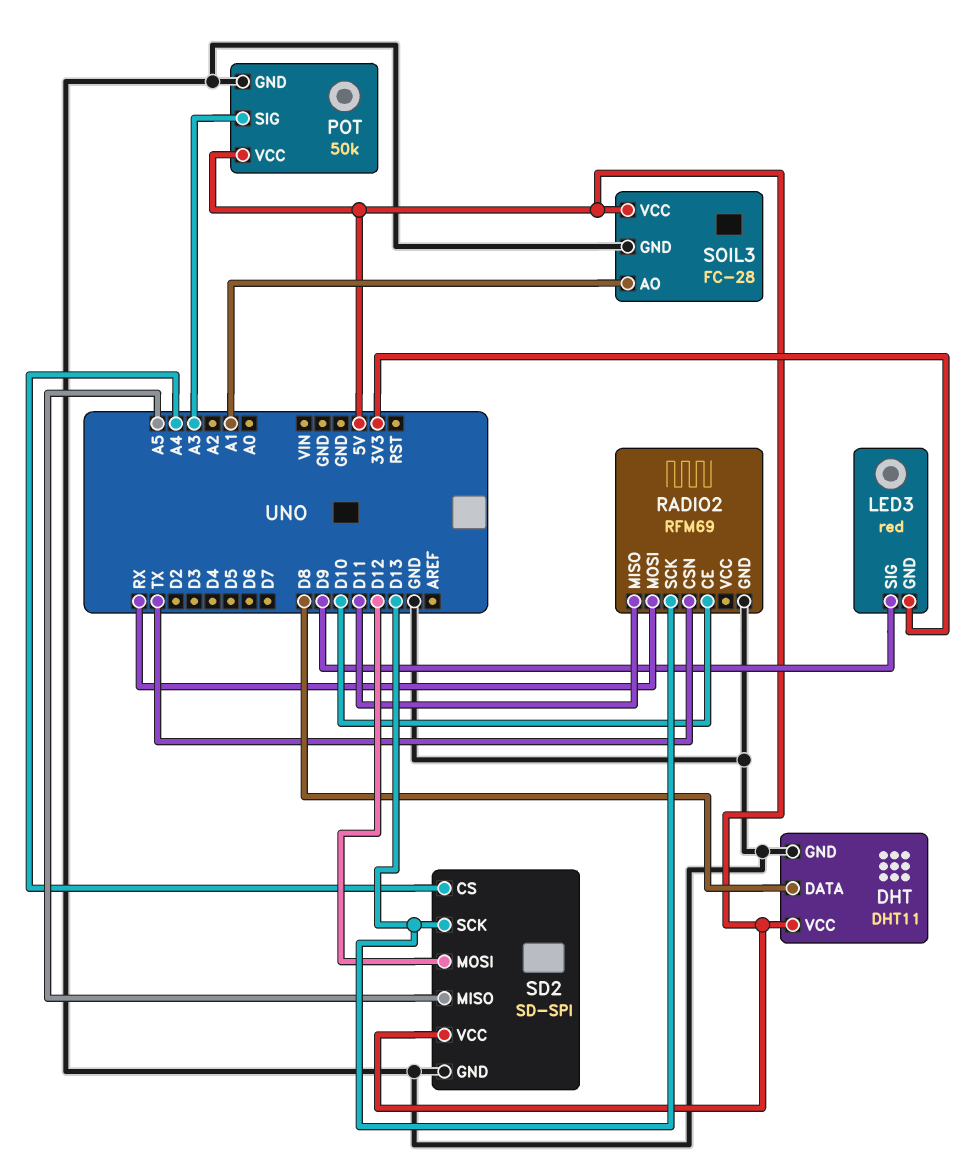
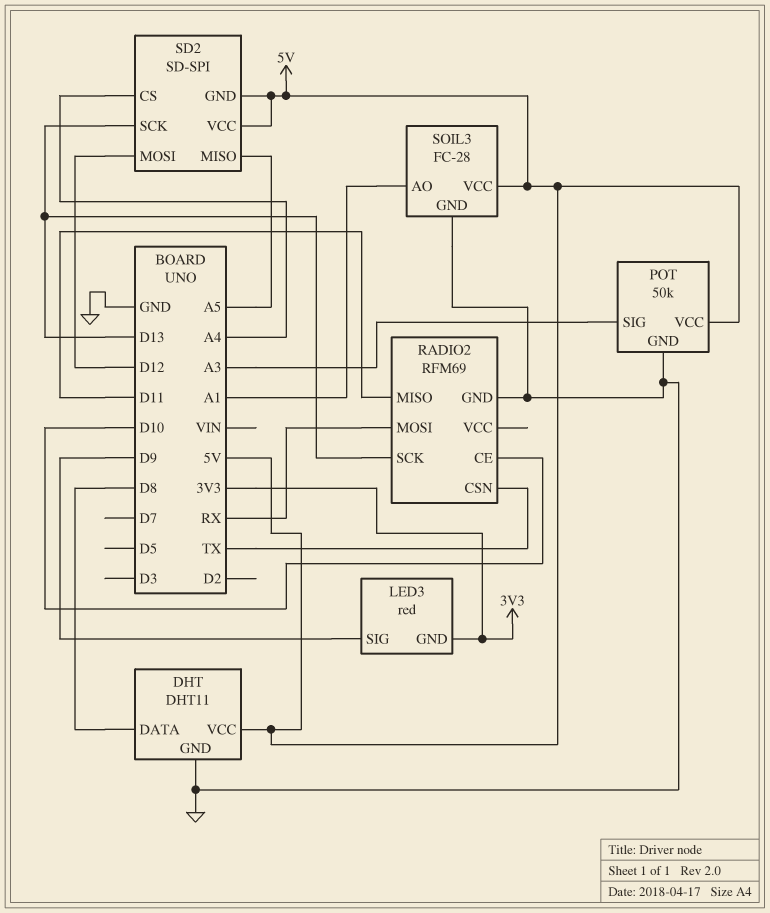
SD2 pin GND: GND -> 5V

